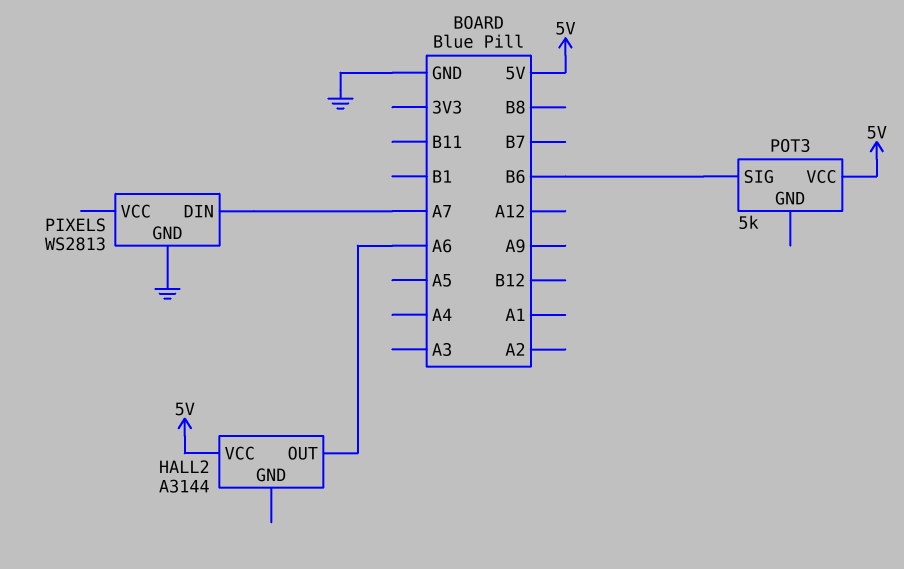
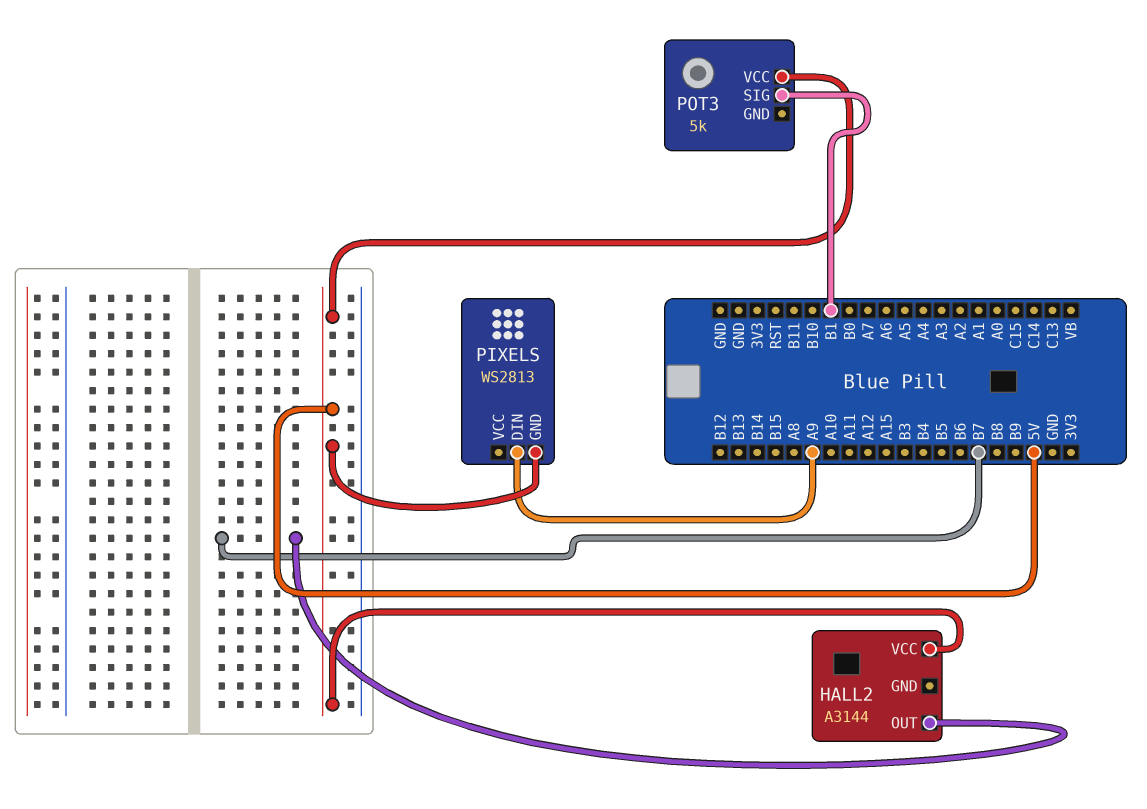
HALL2 pin OUT: A6 -> B7
PIXELS pin DIN: A7 -> A9
PIXELS pin GND: GND -> 5V
POT3 pin SIG: B6 -> B1

